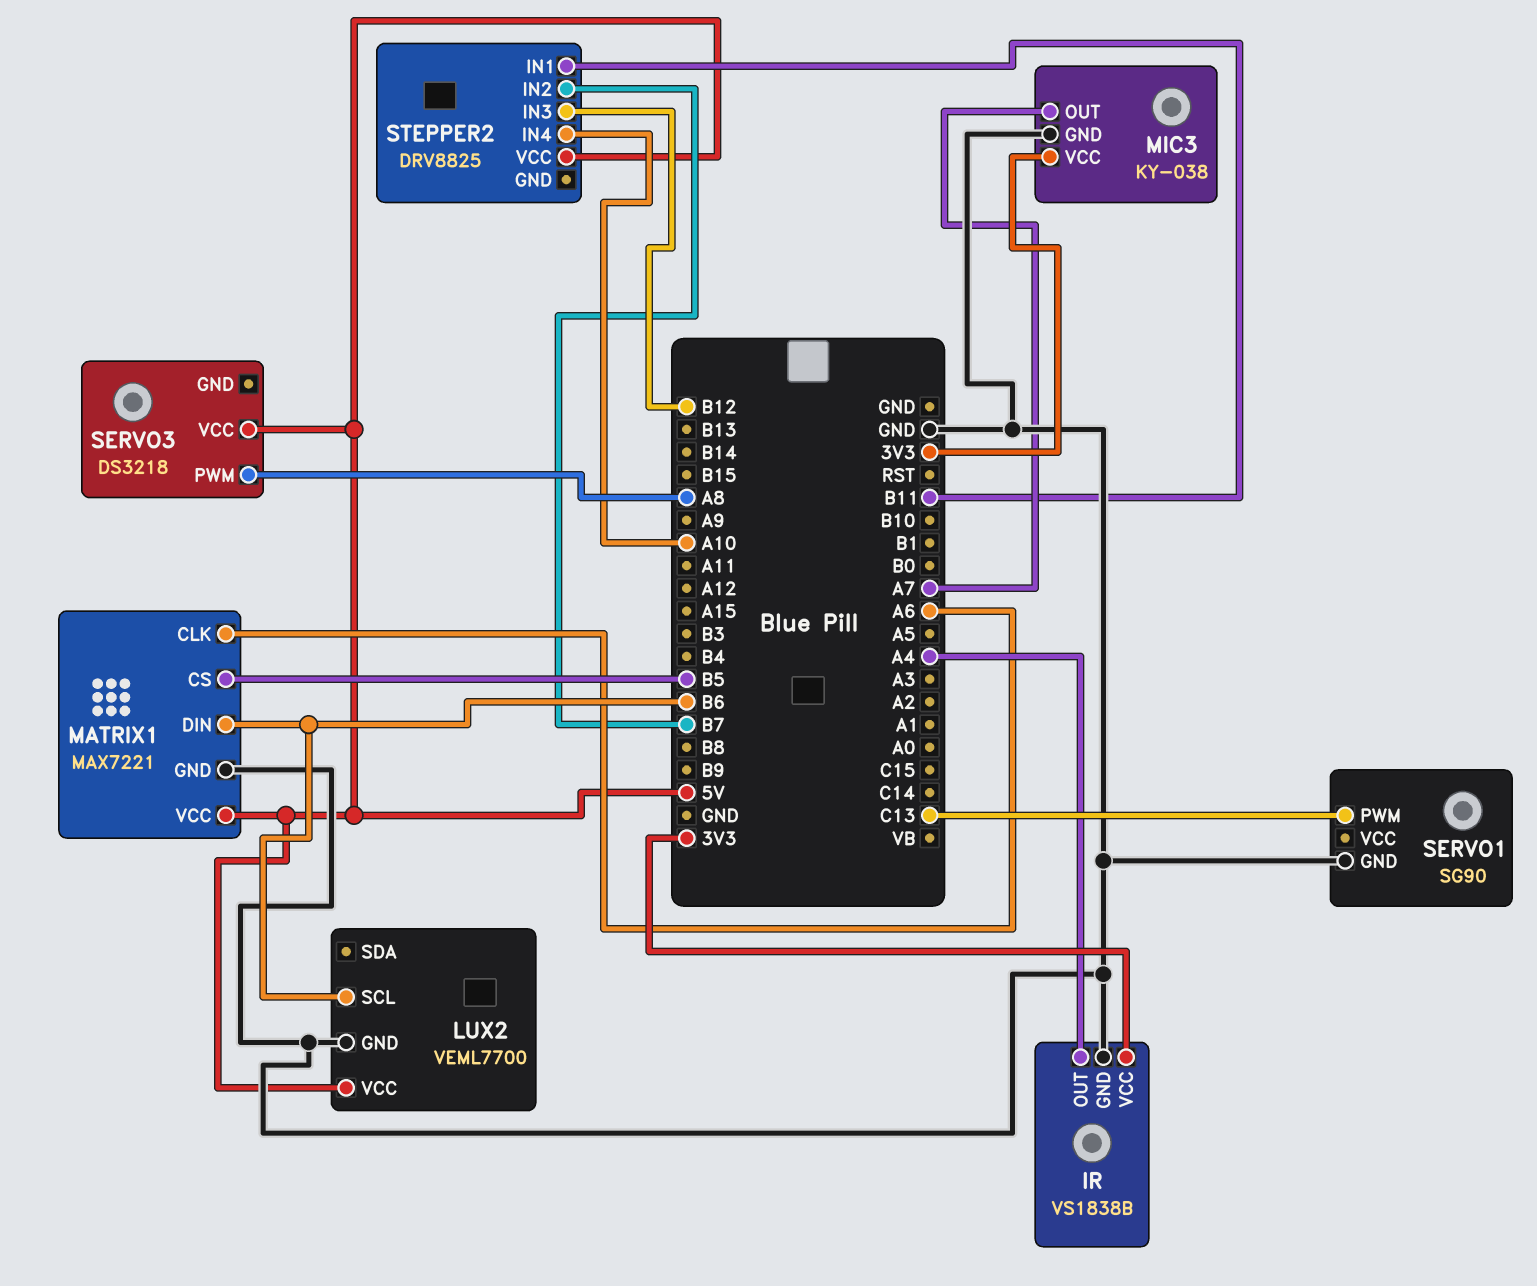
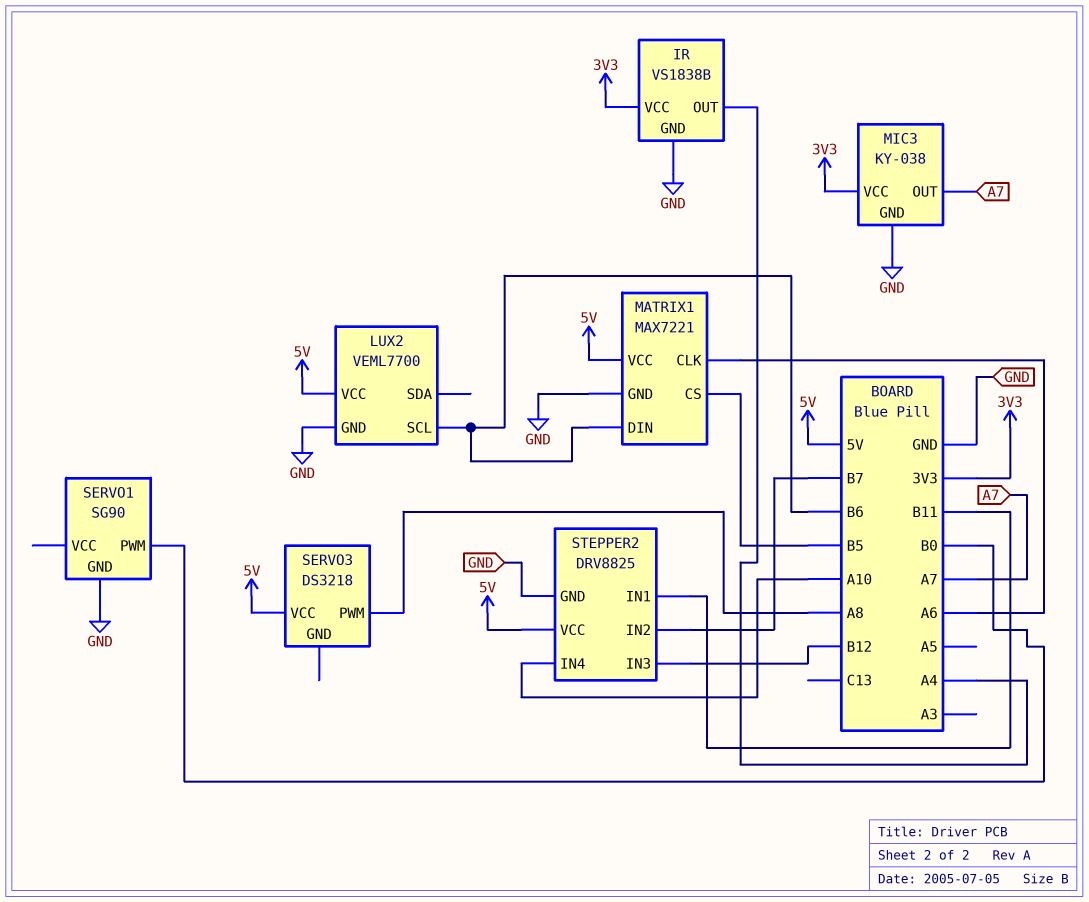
SERVO1 pin PWM: C13 -> B0
STEPPER2 pin GND: none -> GND

